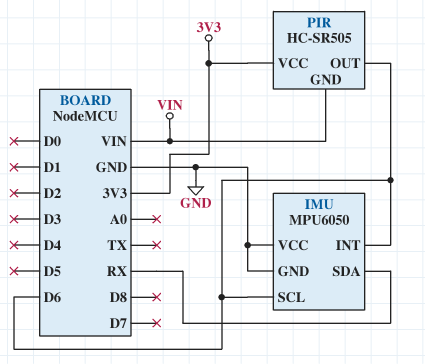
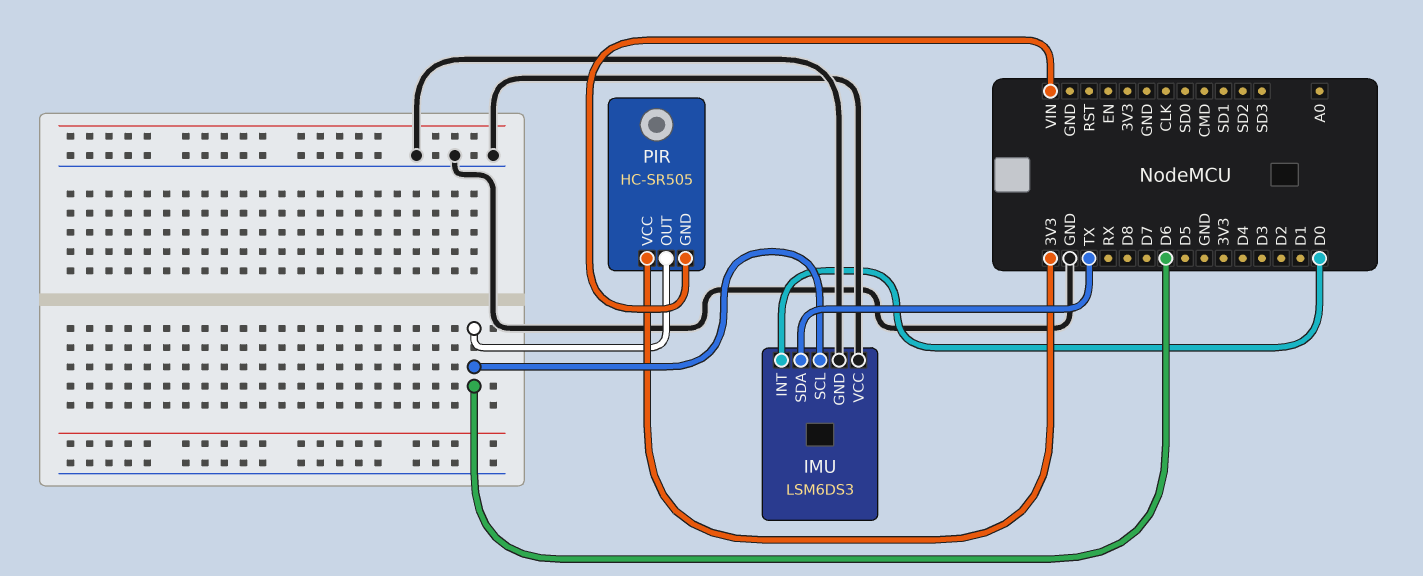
IMU: MPU6050 -> LSM6DS3
IMU pin INT: D6 -> D0
IMU pin SDA: RX -> TX

